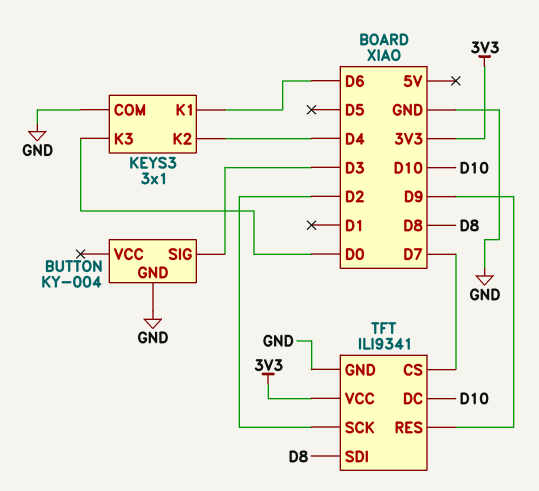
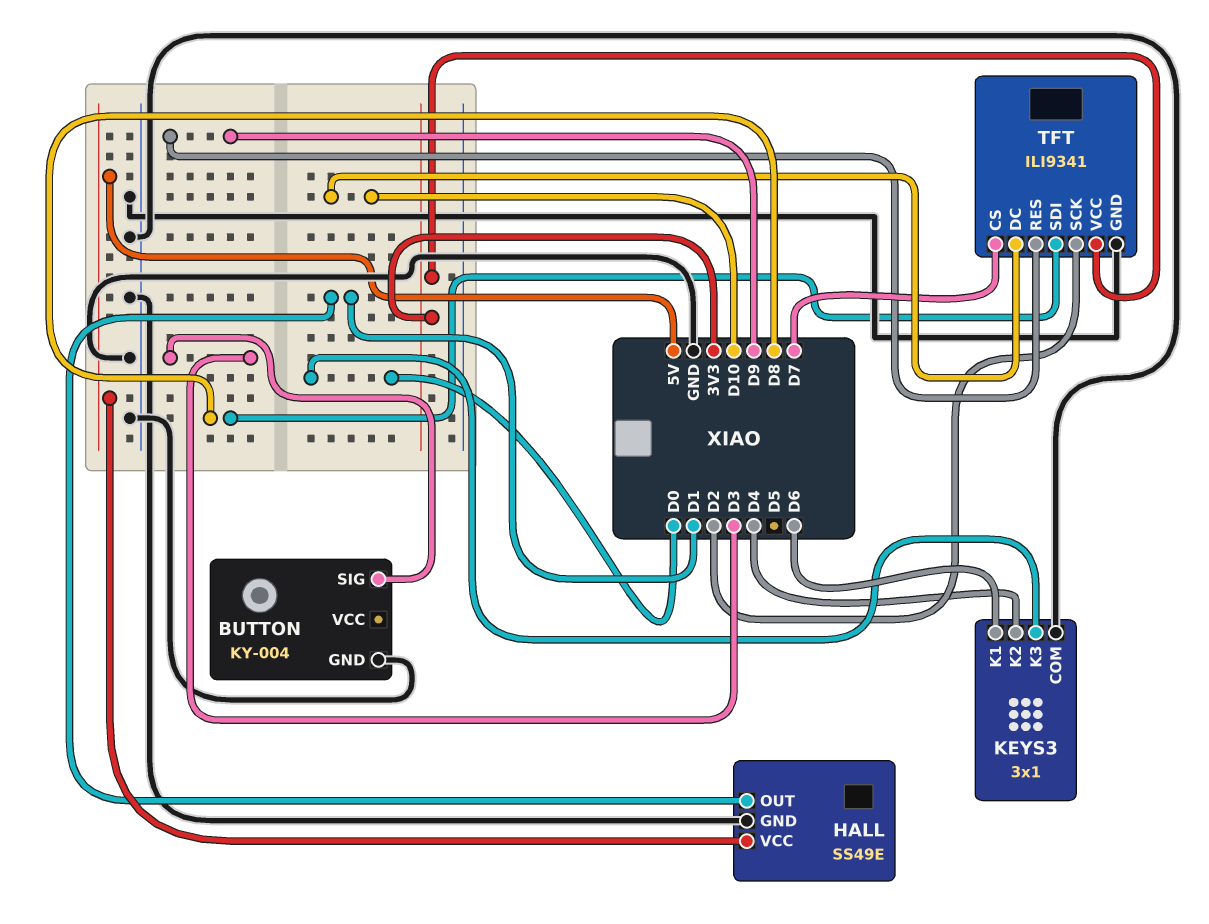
HALL: none -> SS49E
HALL pin GND: none -> GND
HALL pin OUT: none -> D1
HALL pin VCC: none -> 5V

